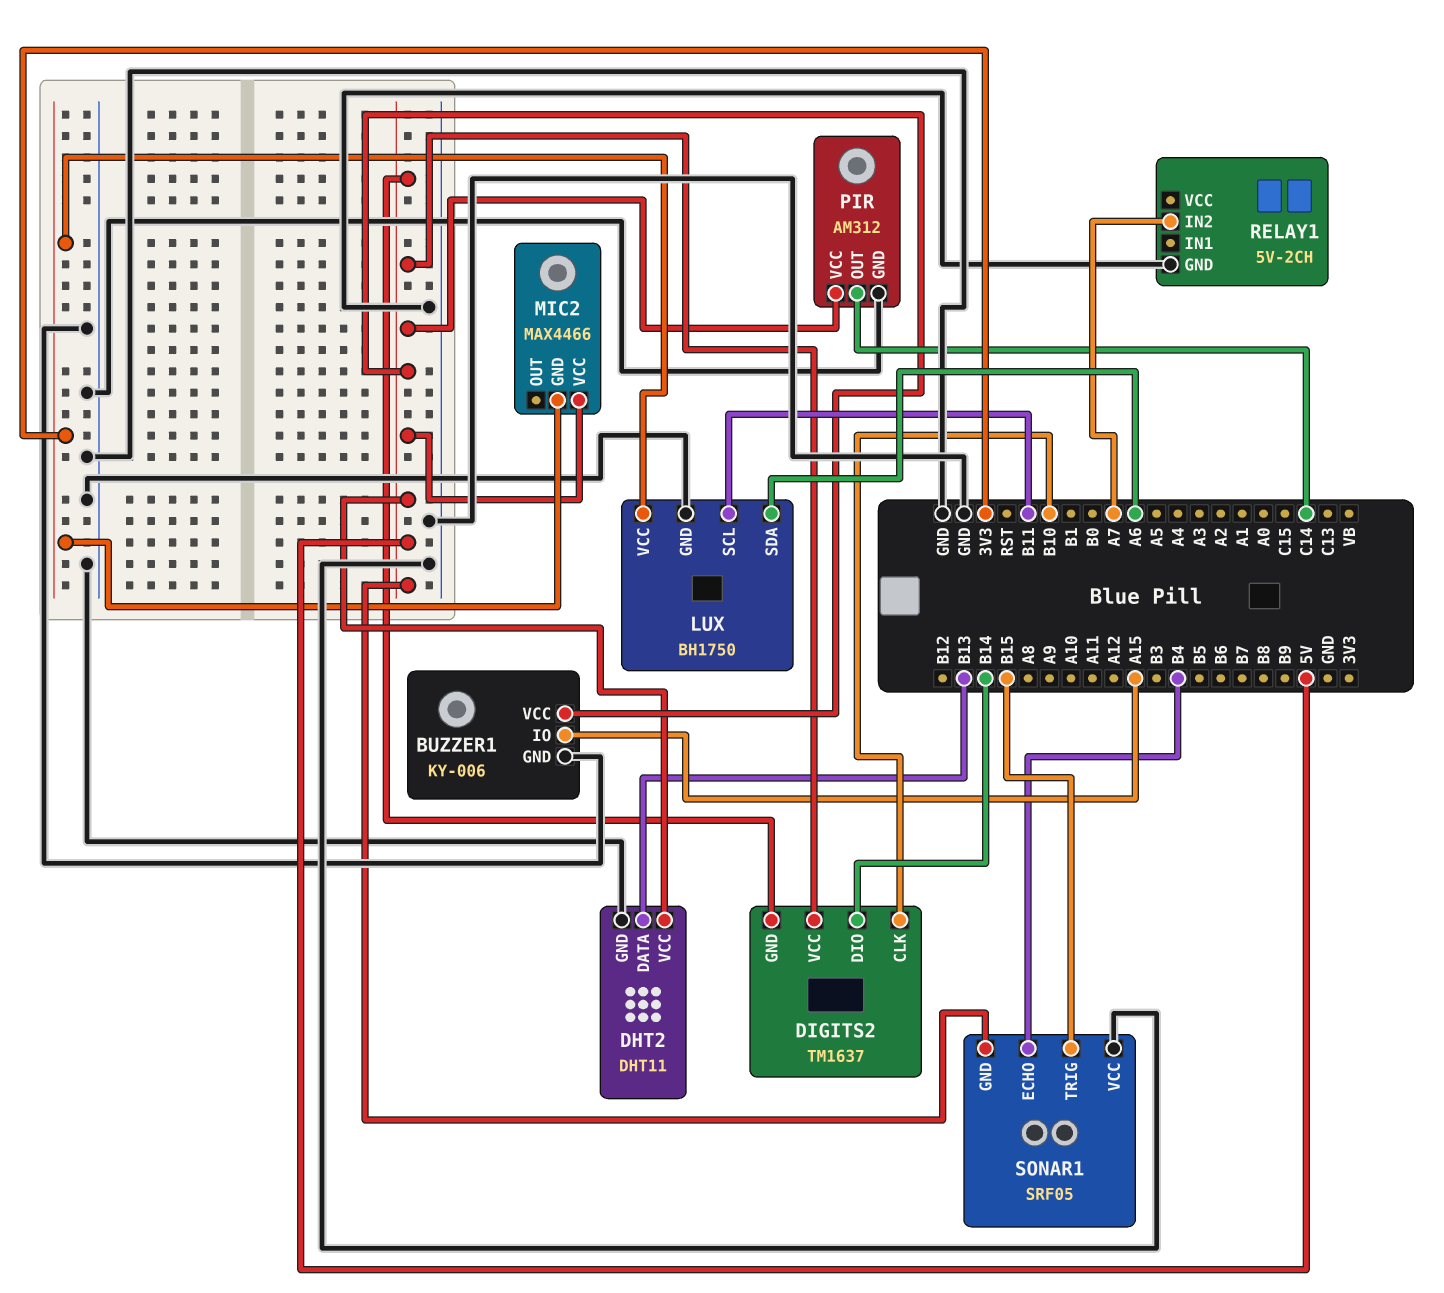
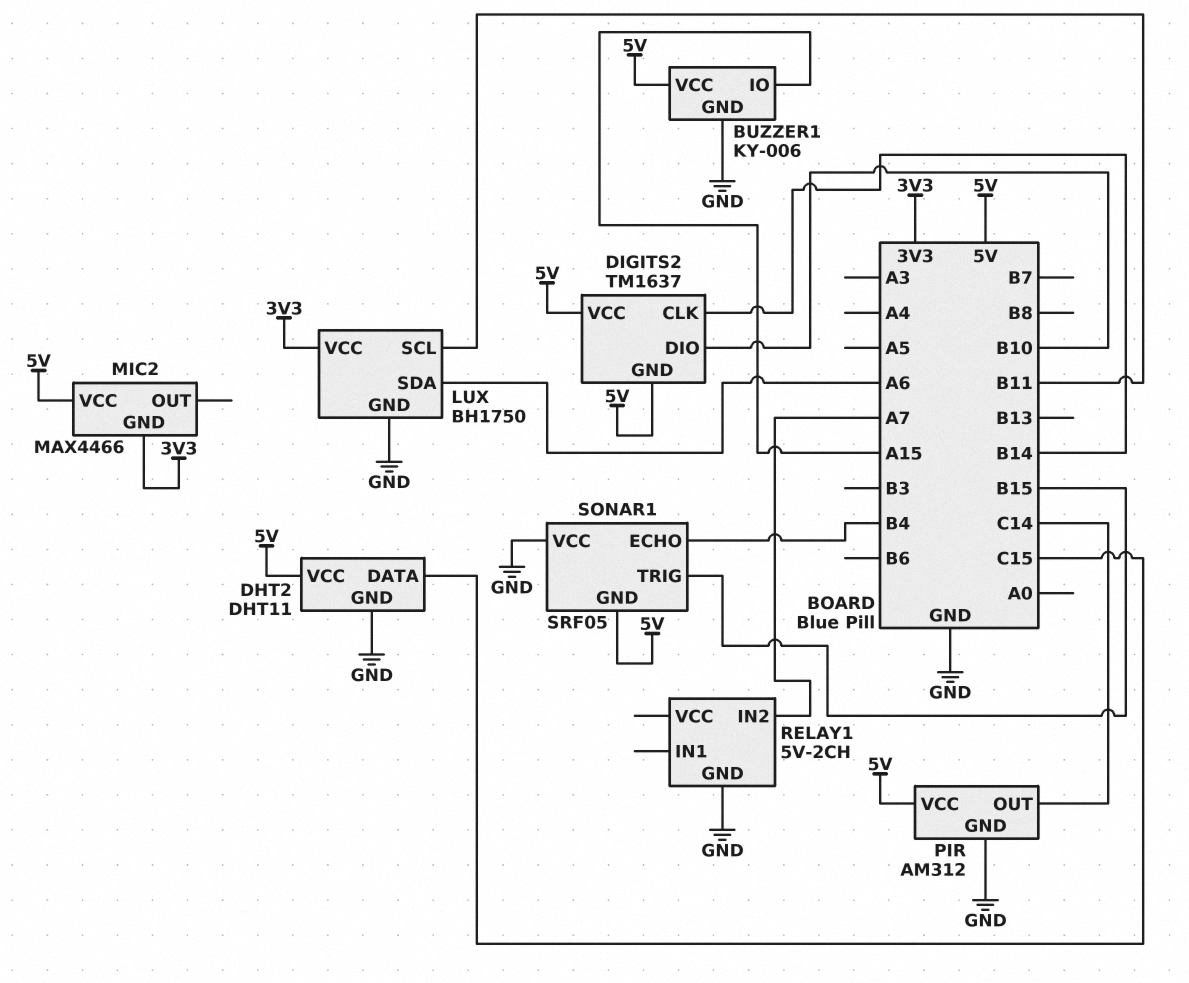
DHT2 pin DATA: B13 -> C15
DIGITS2 pin CLK: B10 -> B14
DIGITS2 pin DIO: B14 -> B10

